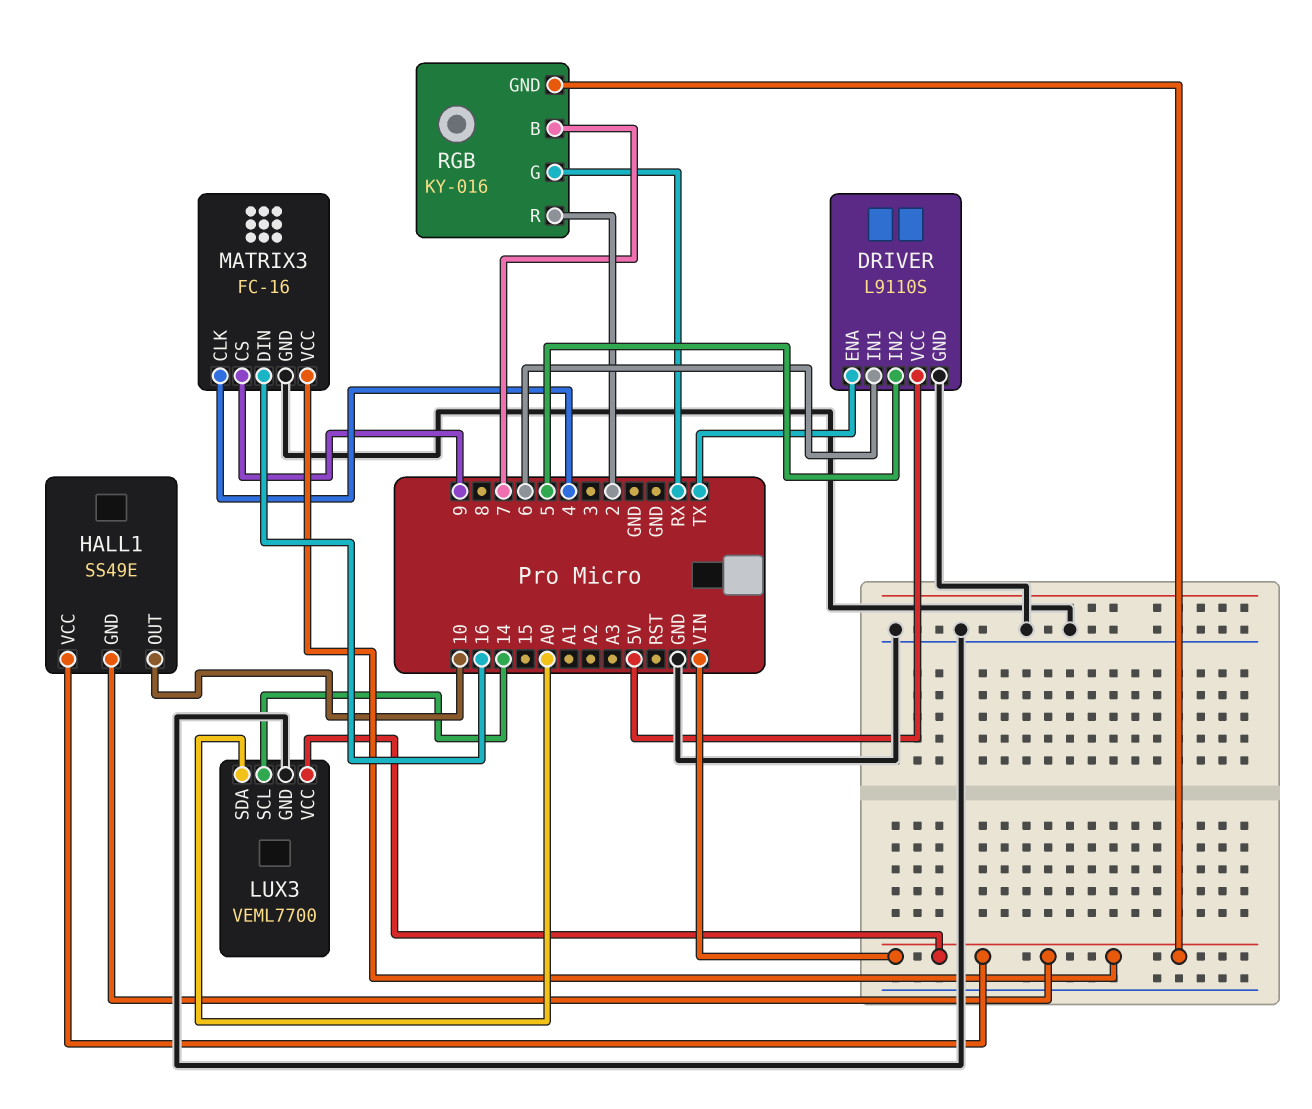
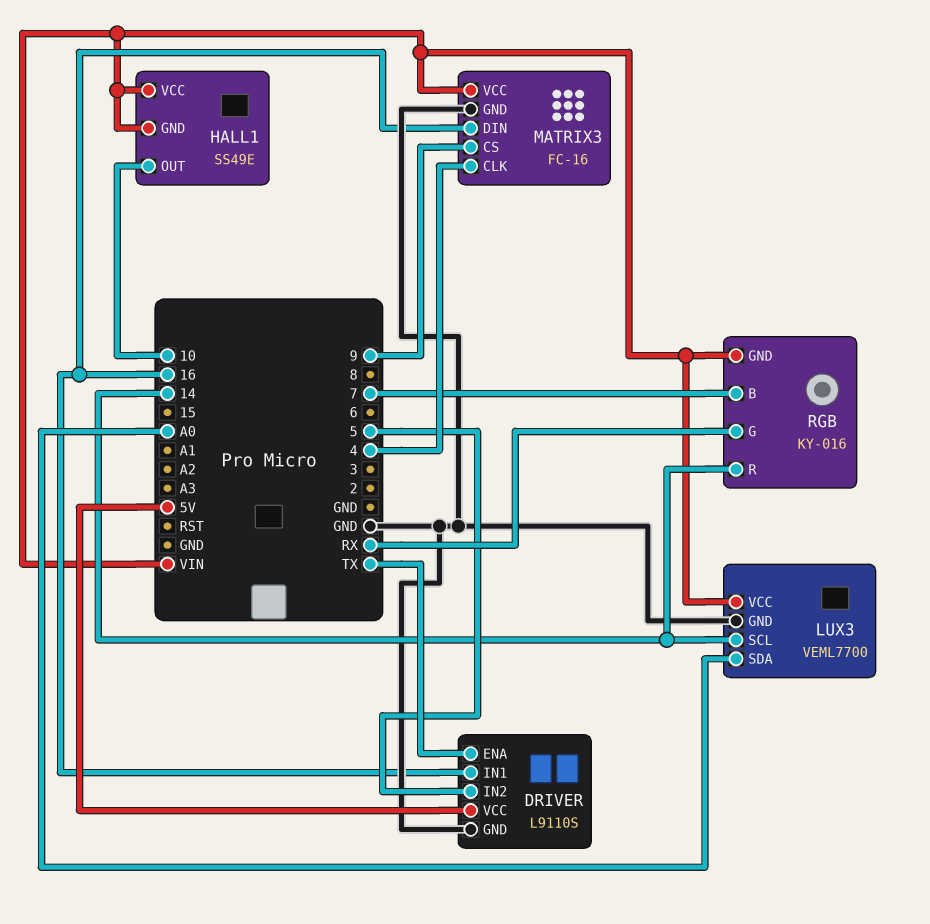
DRIVER pin IN1: 6 -> 16
RGB pin R: 2 -> 14

